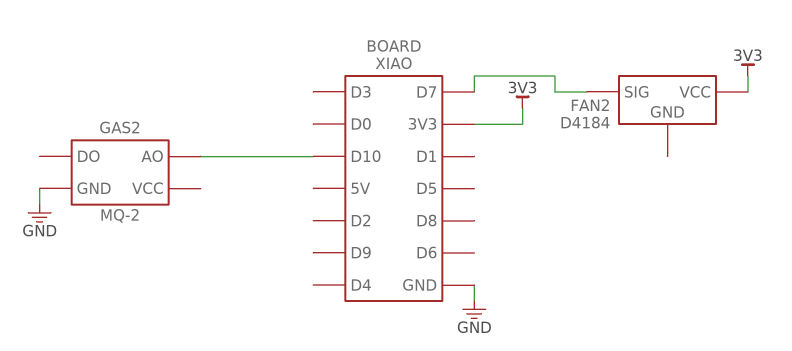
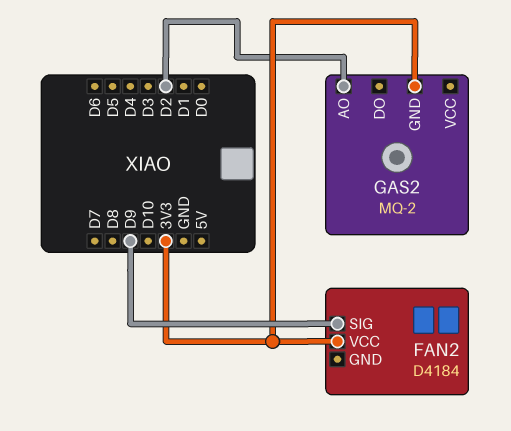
FAN2 pin SIG: D7 -> D9
GAS2 pin AO: D10 -> D2
GAS2 pin GND: GND -> 3V3

